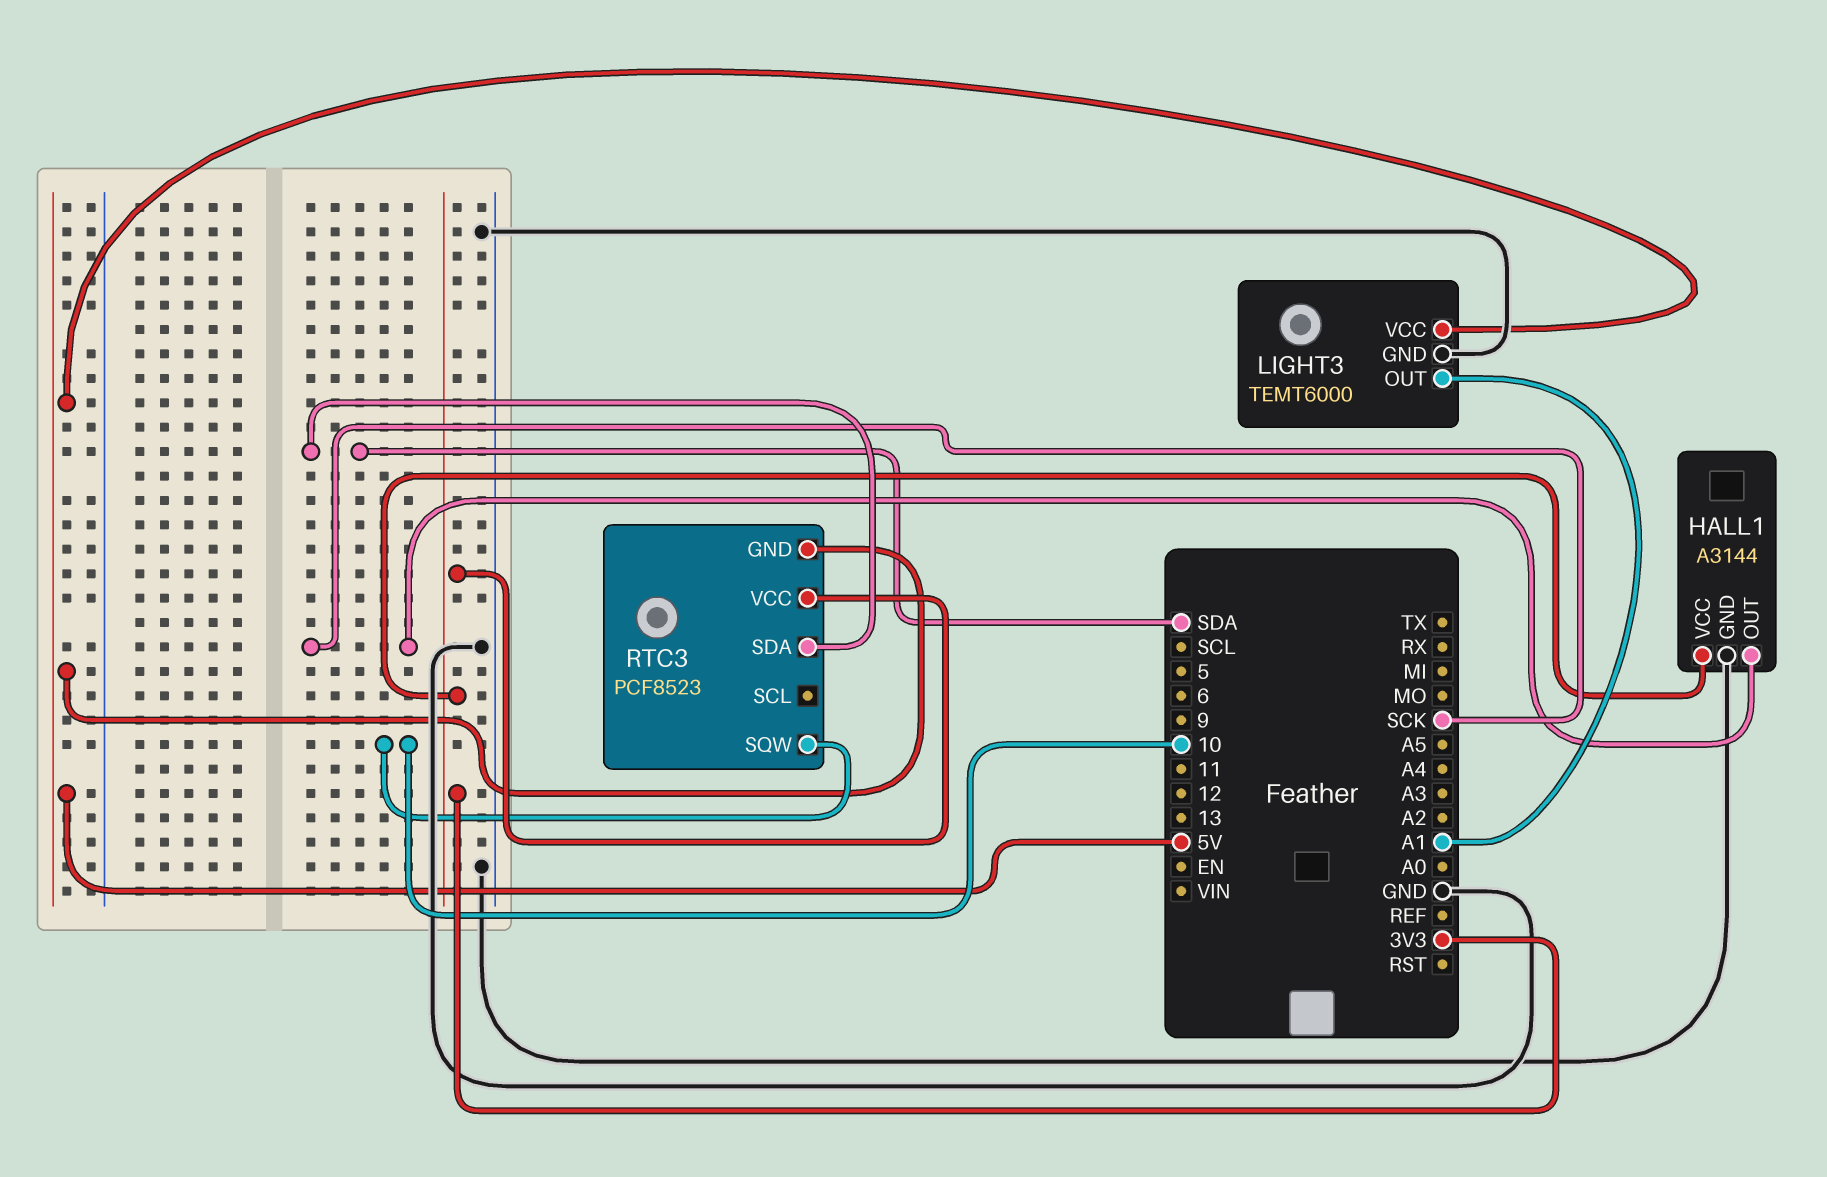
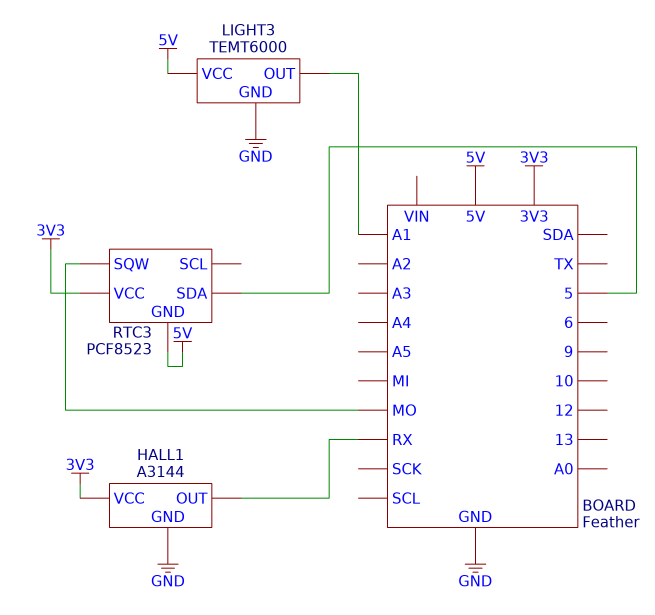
HALL1 pin OUT: SCK -> RX
RTC3 pin SDA: SDA -> 5
RTC3 pin SQW: 10 -> MO

